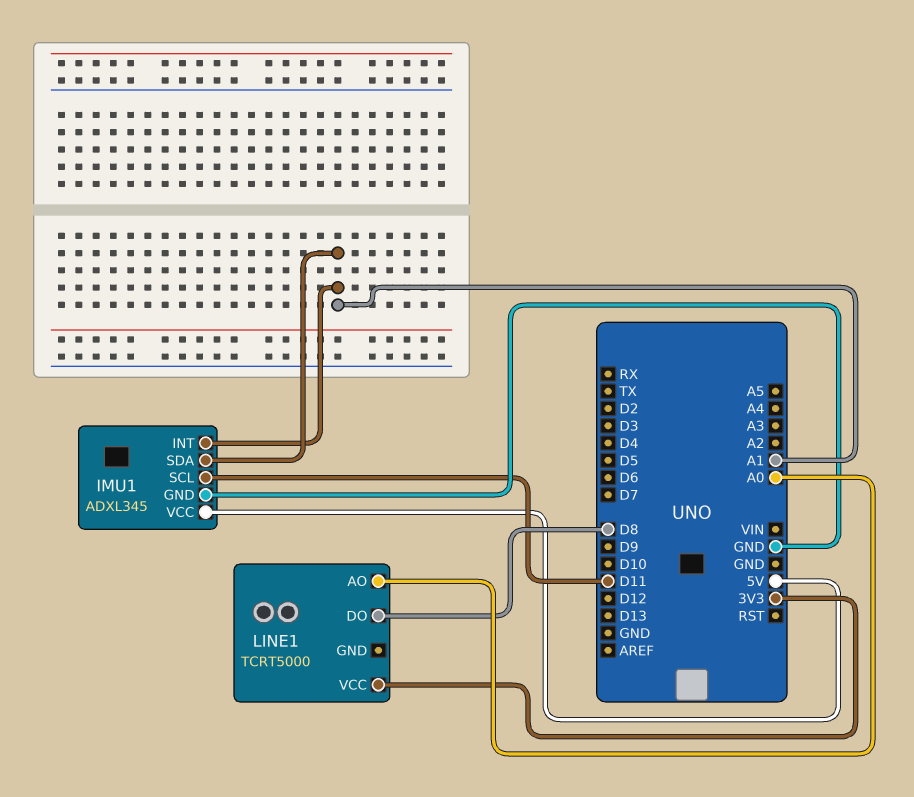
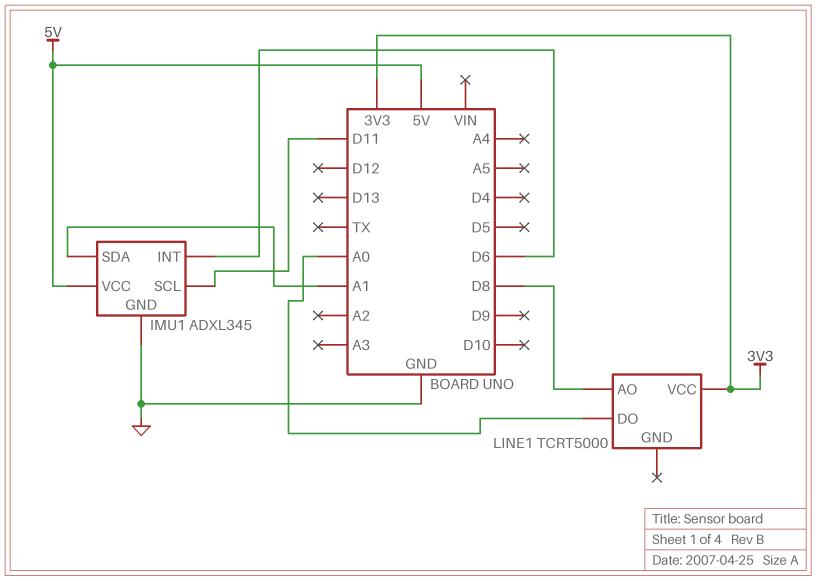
IMU1 pin INT: A1 -> D6
LINE1 pin AO: A0 -> D8
LINE1 pin DO: D8 -> A0

